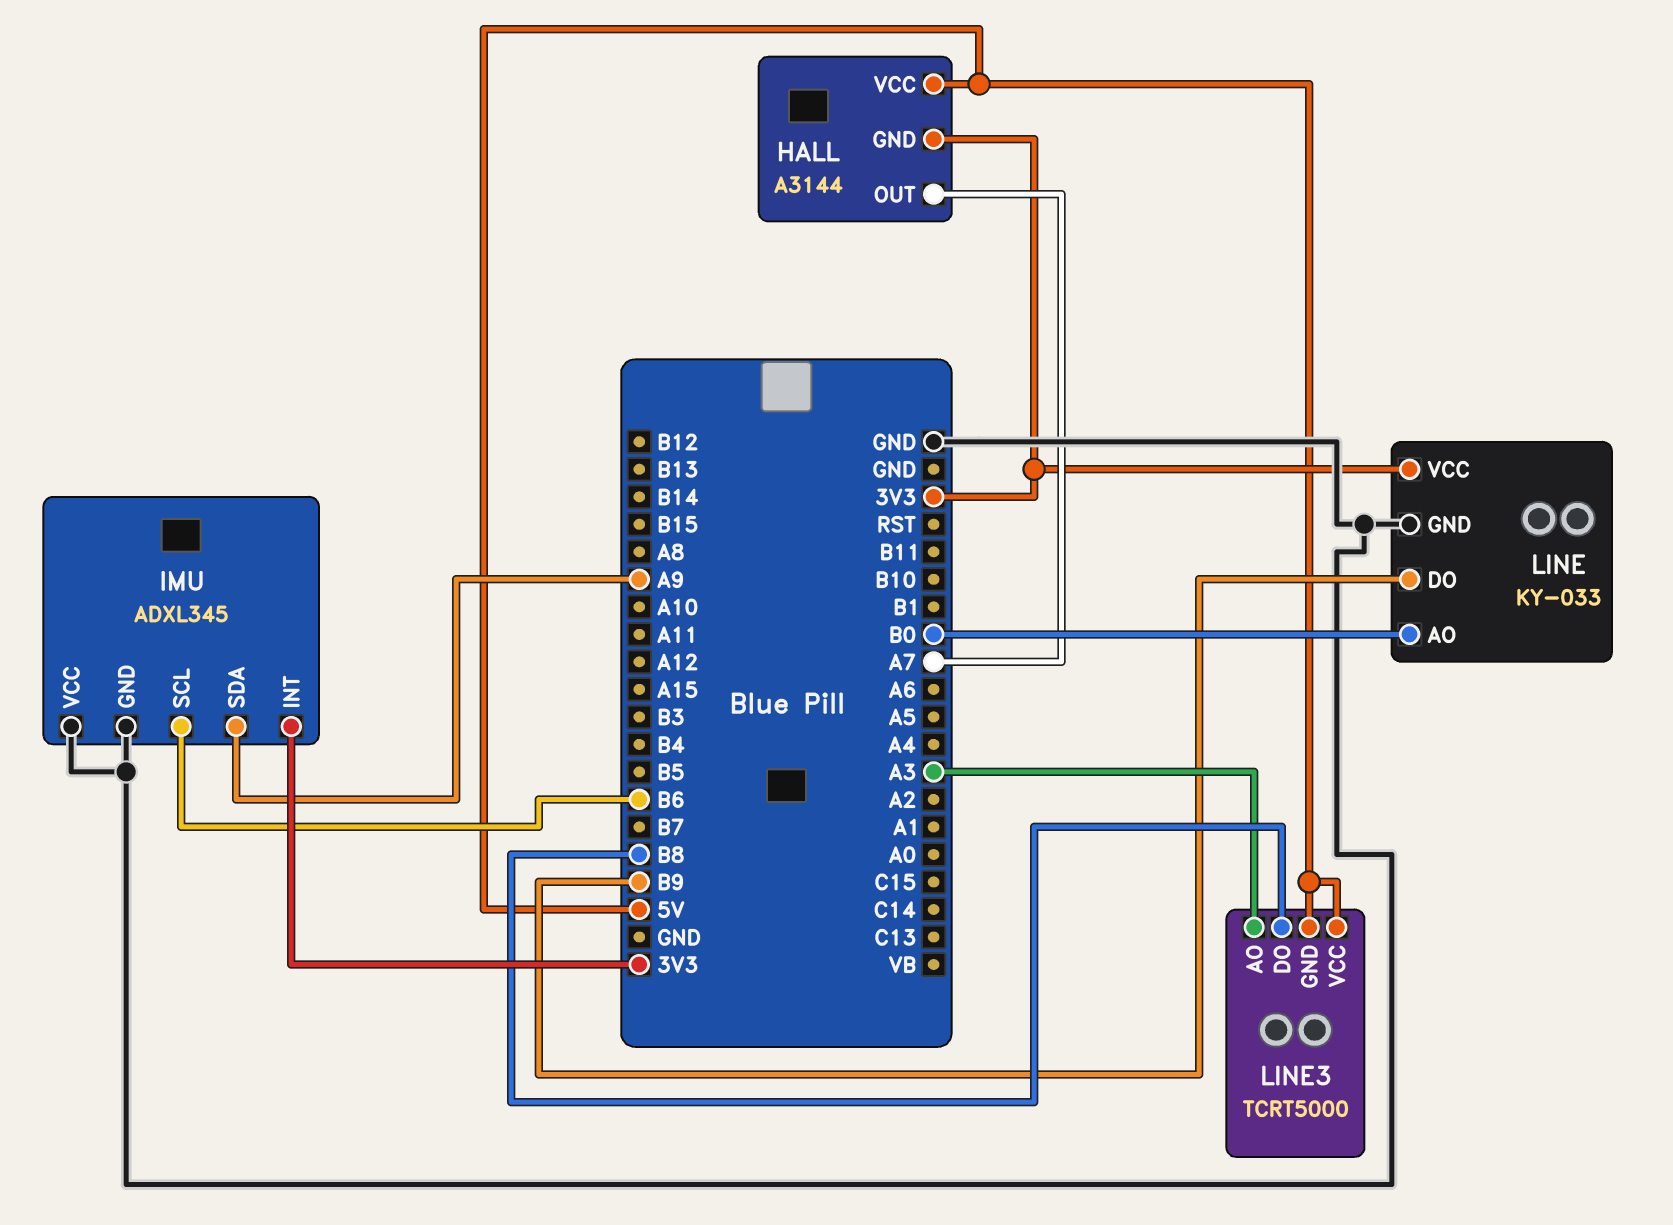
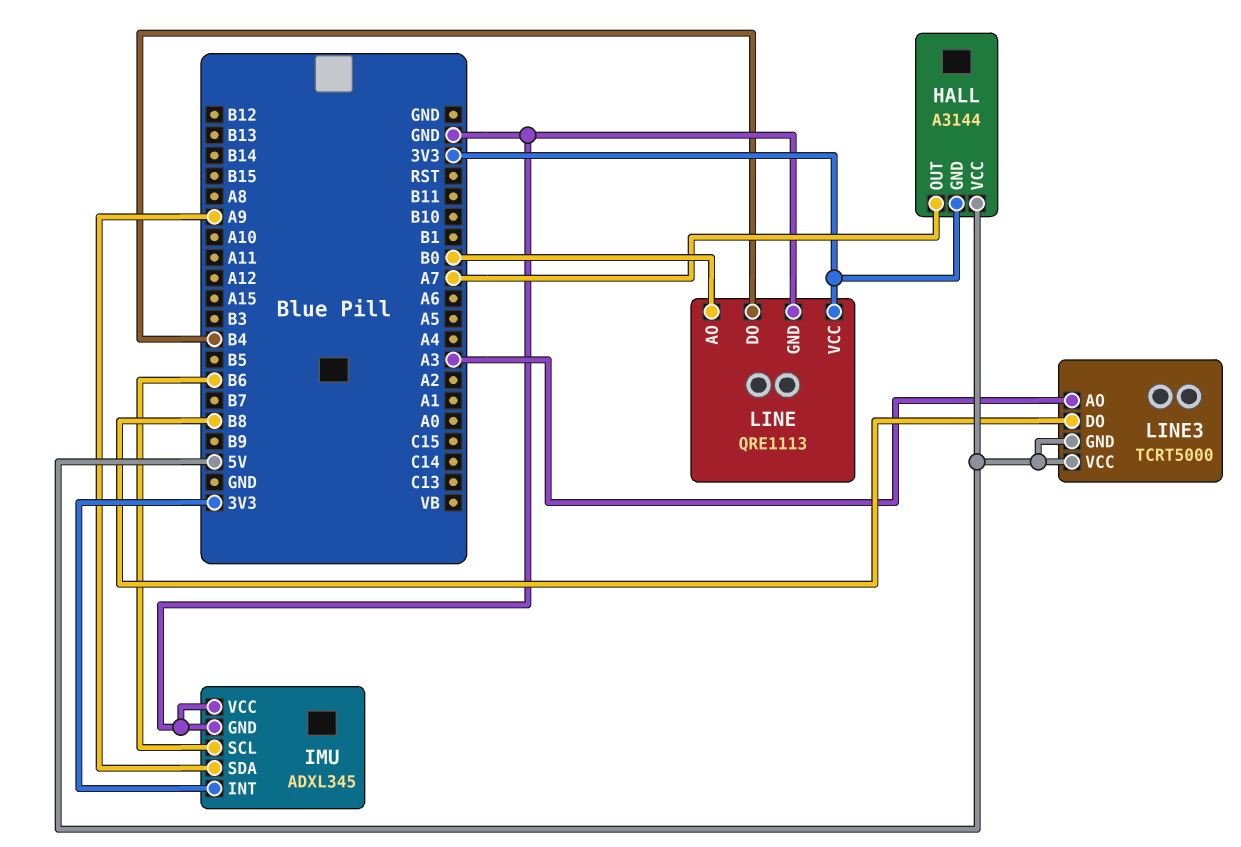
LINE: KY-033 -> QRE1113
LINE pin DO: B9 -> B4

